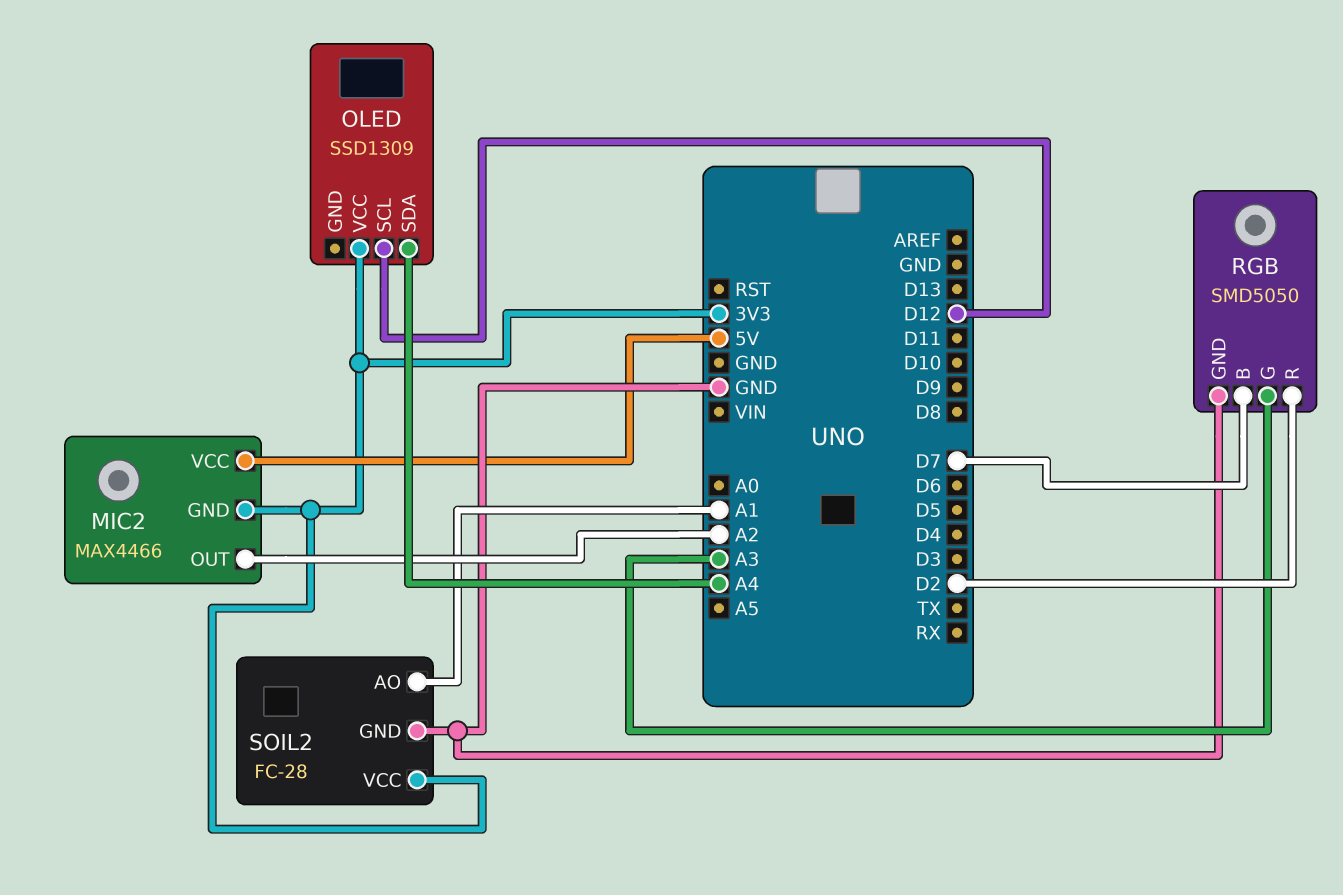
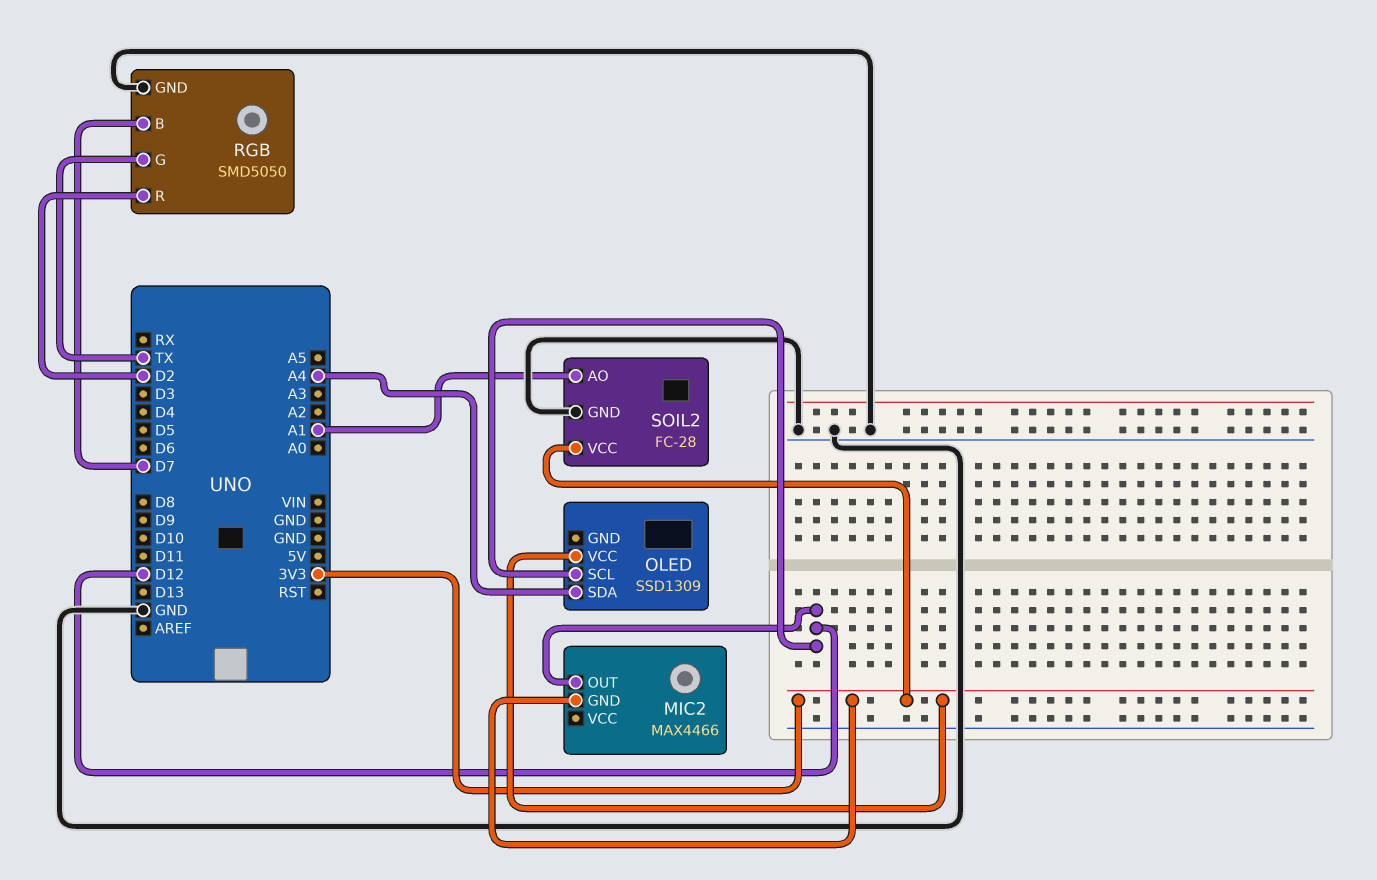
MIC2 pin OUT: A2 -> D12
MIC2 pin VCC: 5V -> none
RGB pin G: A3 -> TX

